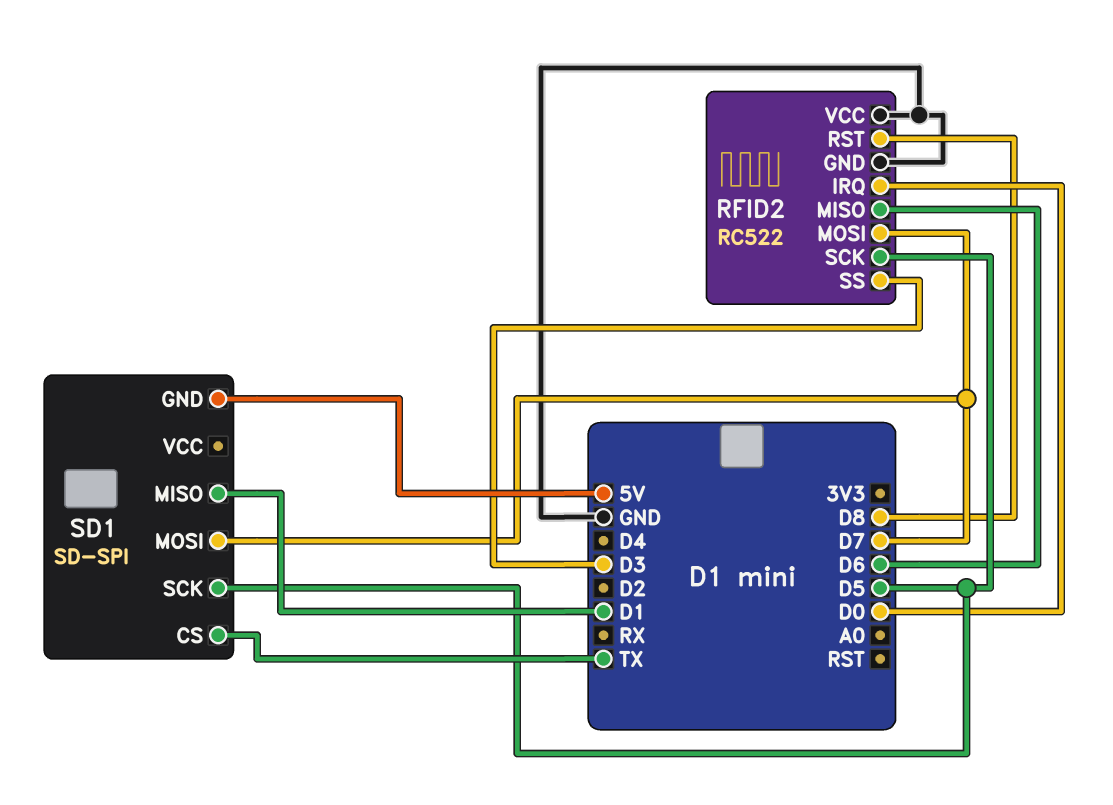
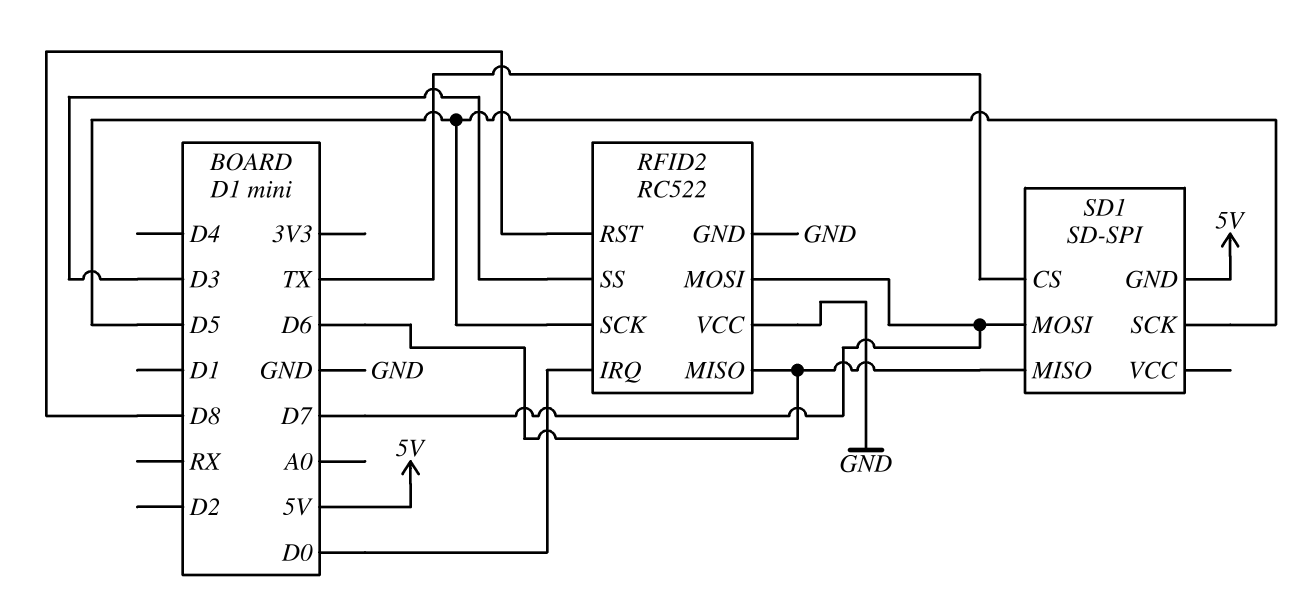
SD1 pin MISO: D1 -> D6

